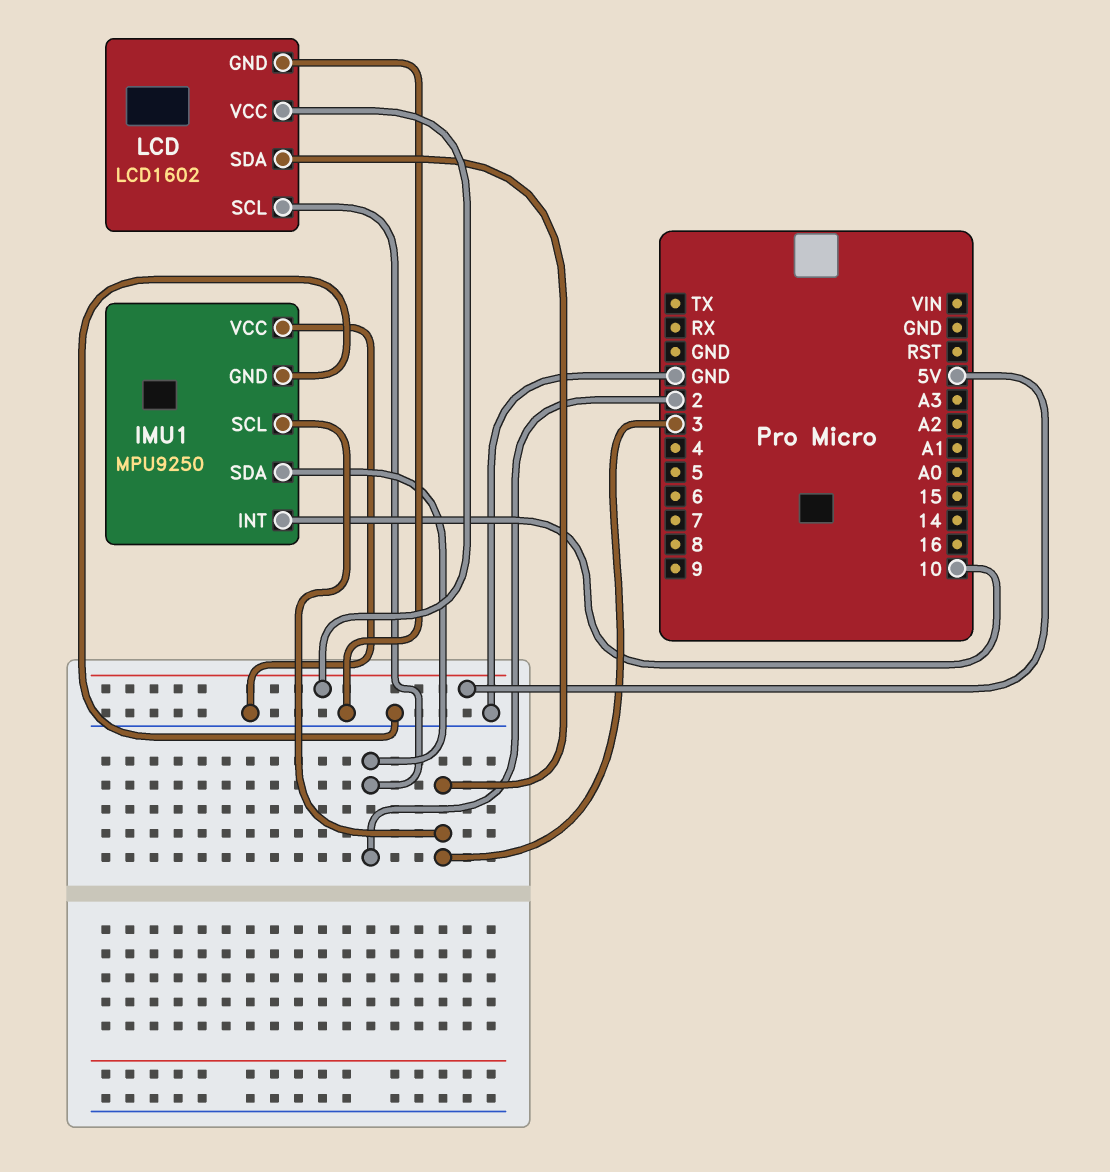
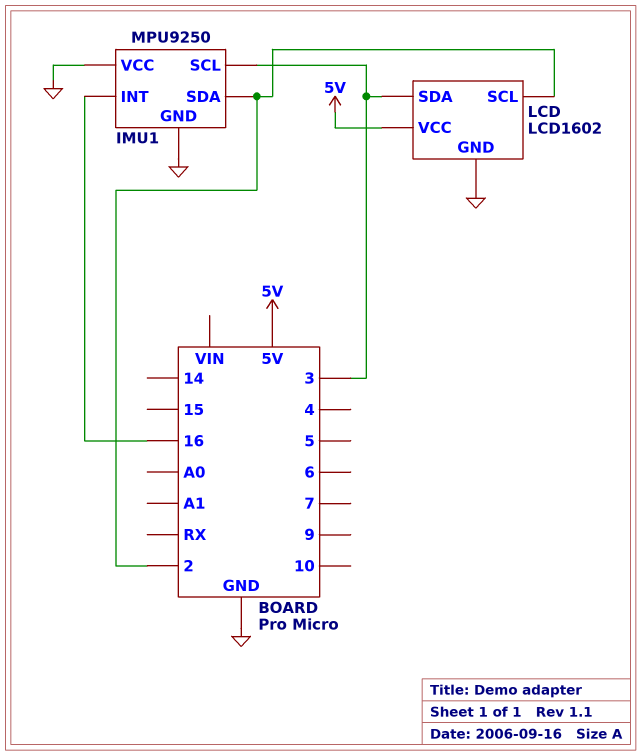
IMU1 pin INT: 10 -> 16

